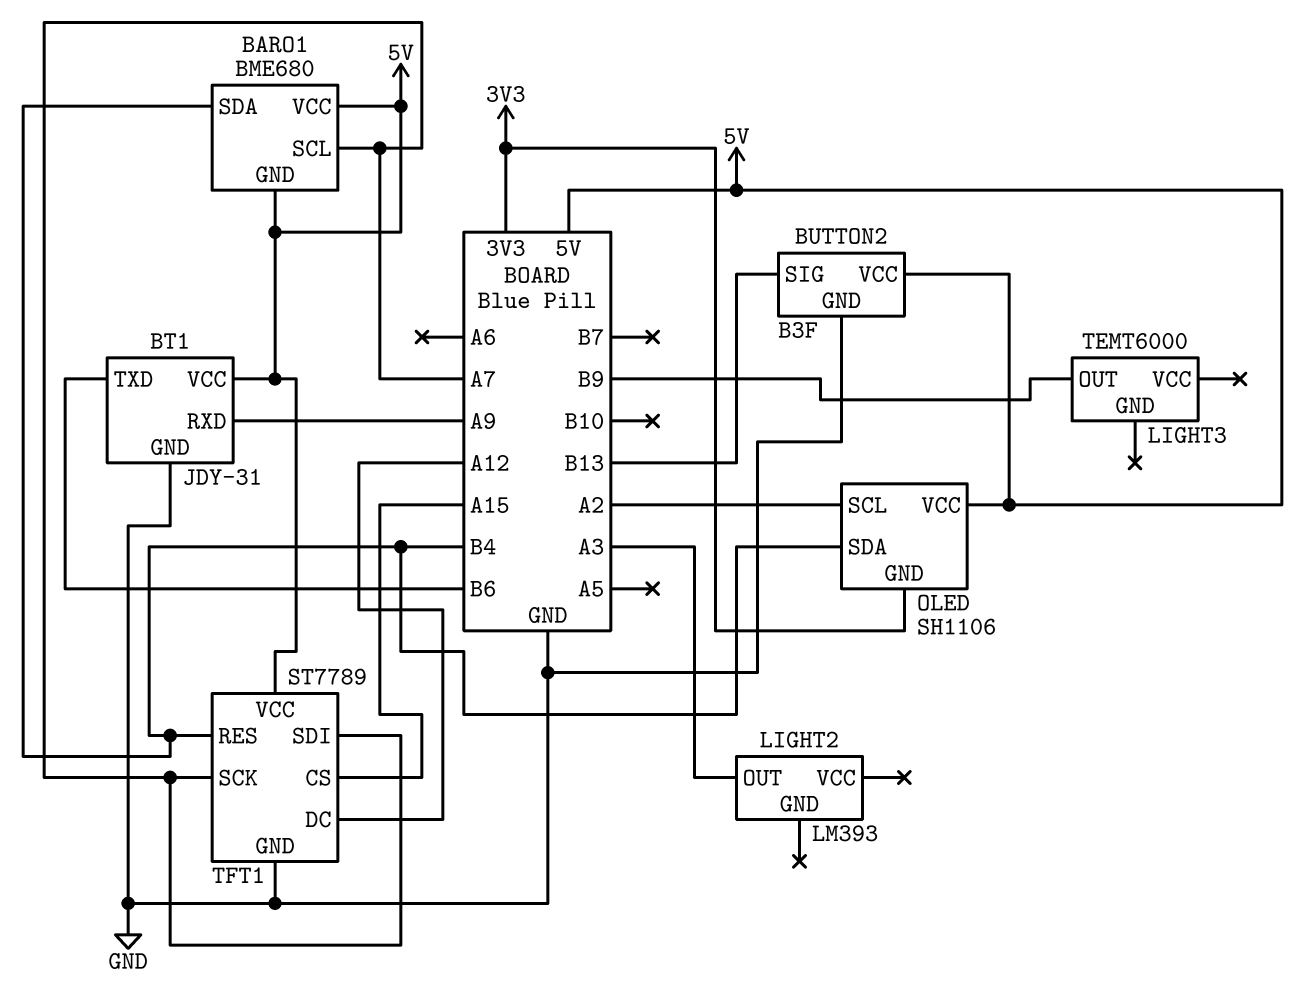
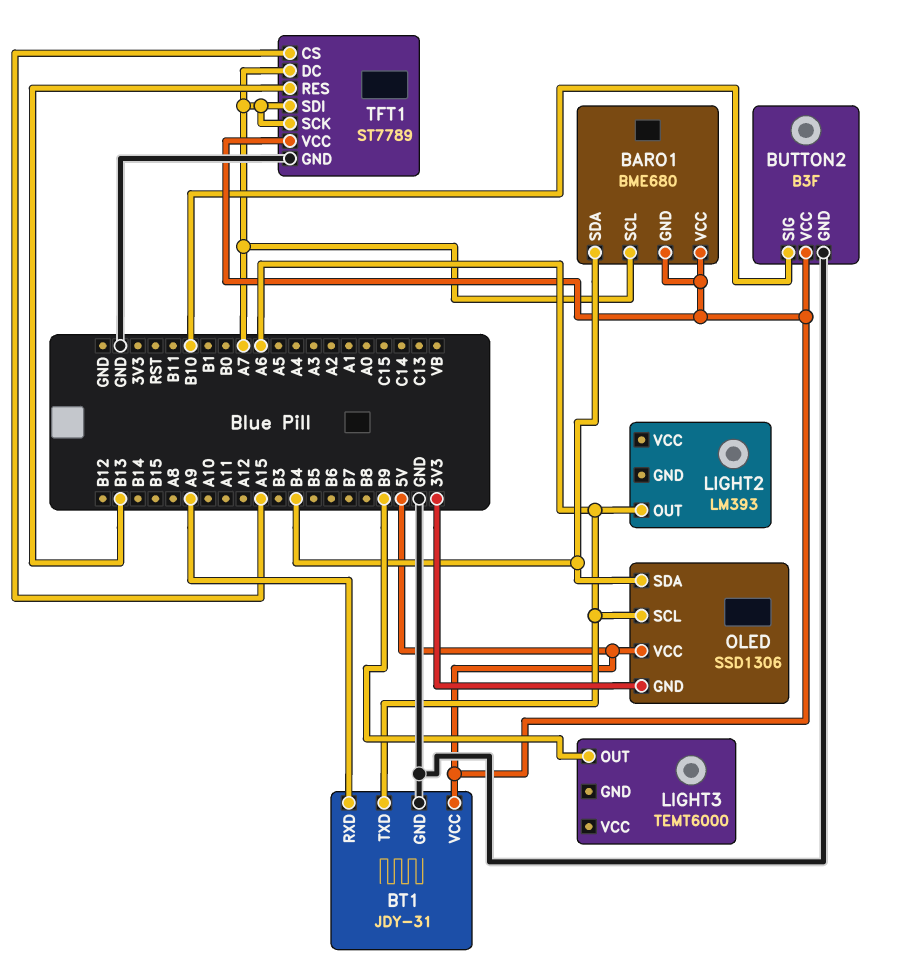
BT1 pin TXD: B6 -> A6
BUTTON2 pin SIG: B13 -> B10
LIGHT2 pin OUT: A3 -> A6
OLED: SH1106 -> SSD1306
OLED pin SCL: A2 -> A6
TFT1 pin DC: A12 -> A7
TFT1 pin RES: B4 -> B13

